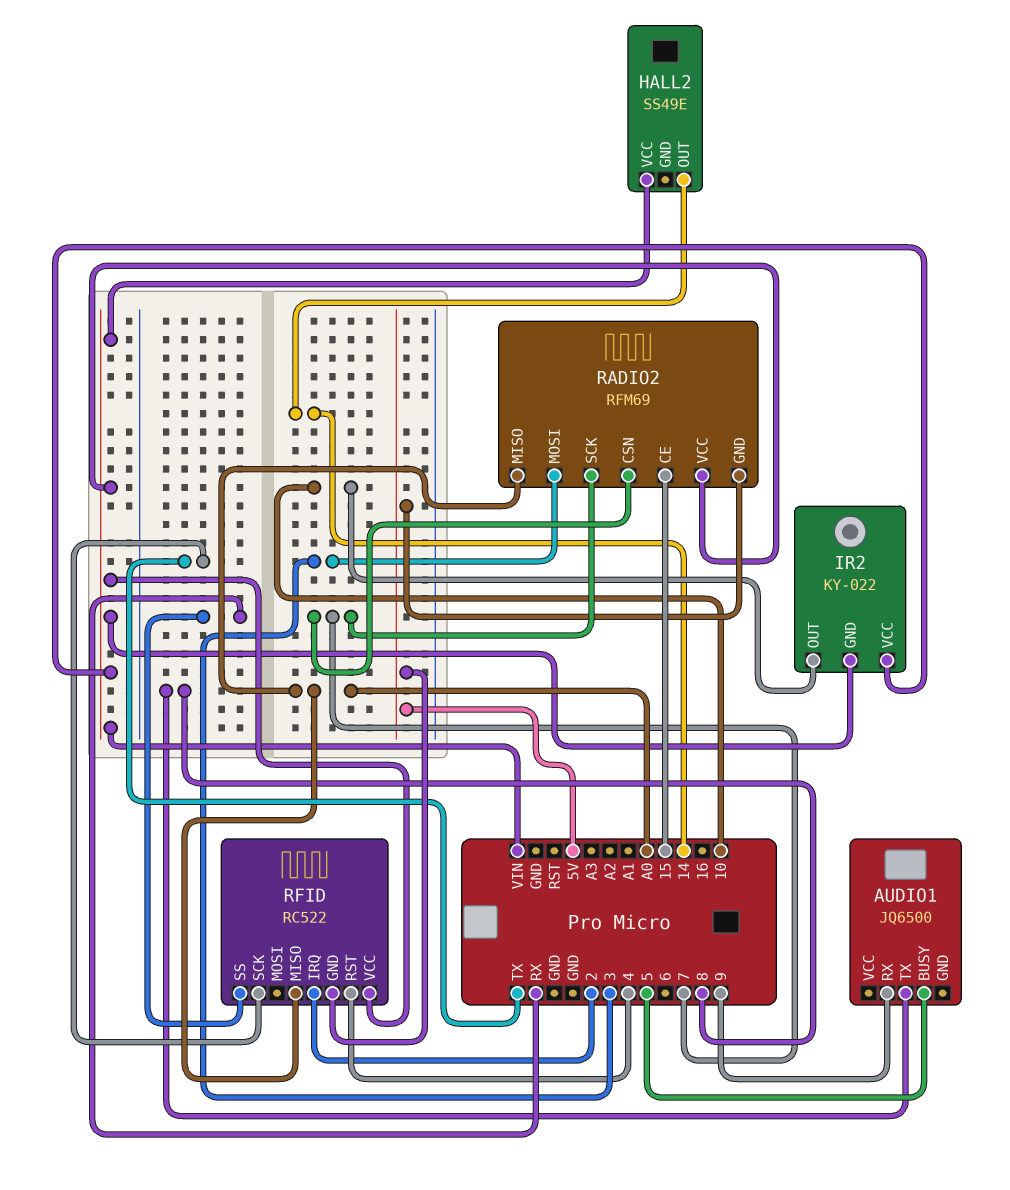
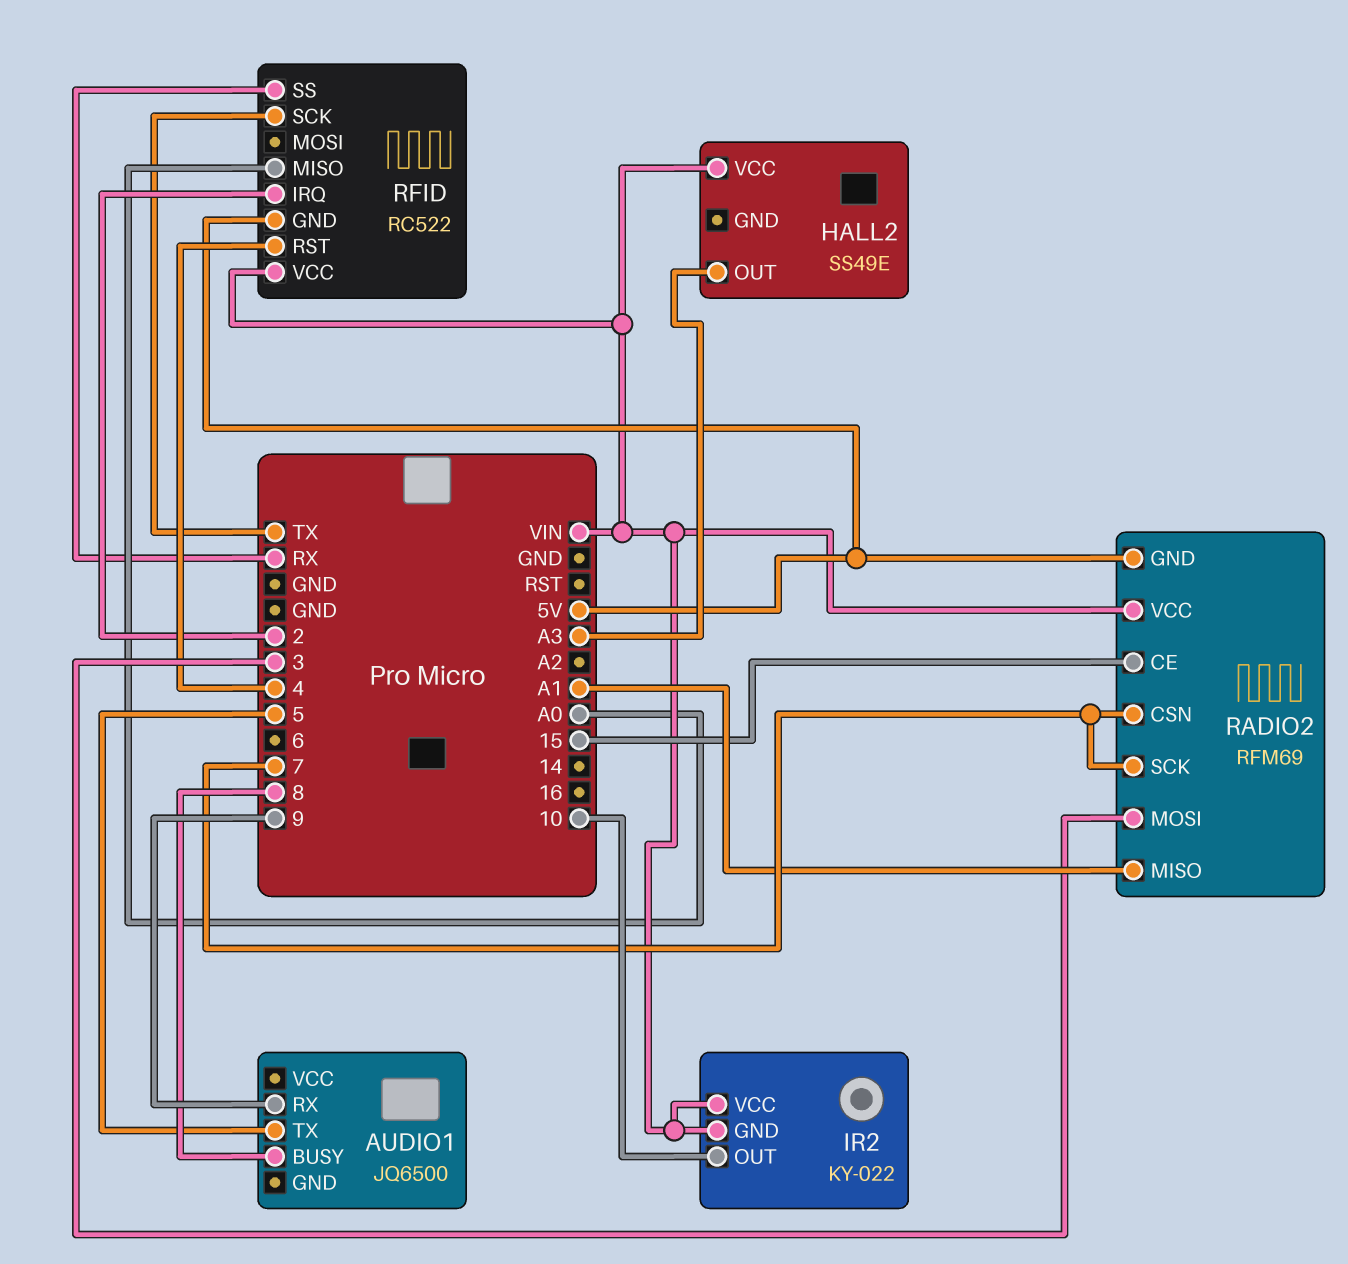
AUDIO1 pin BUSY: 5 -> 8
AUDIO1 pin TX: 8 -> 5
HALL2 pin OUT: 14 -> A3
RADIO2 pin MISO: A0 -> A1

